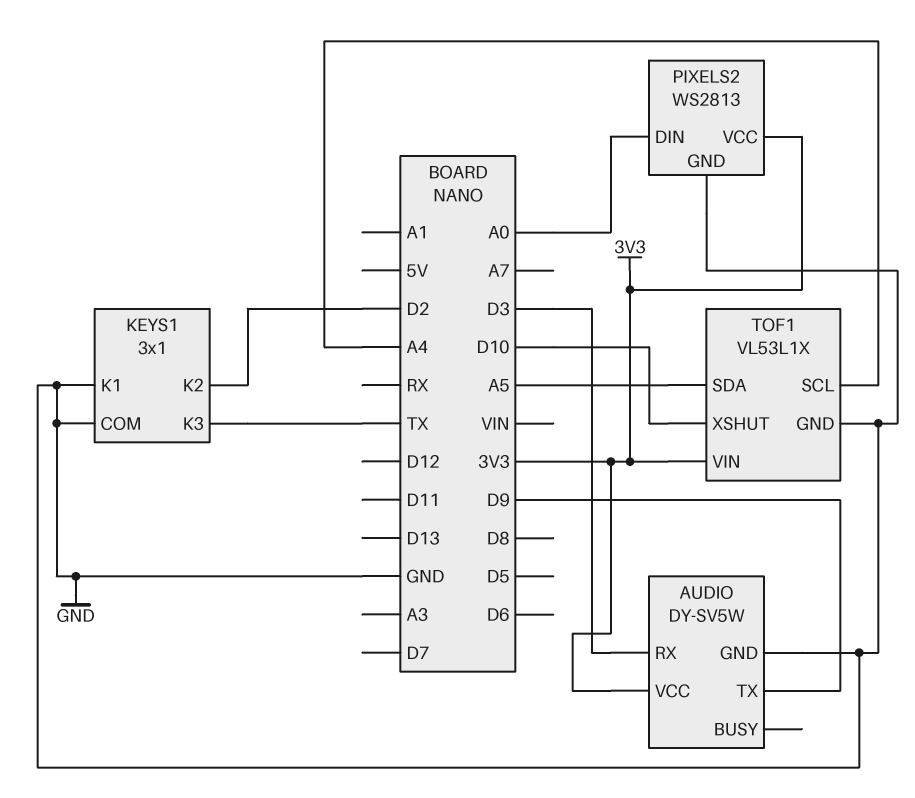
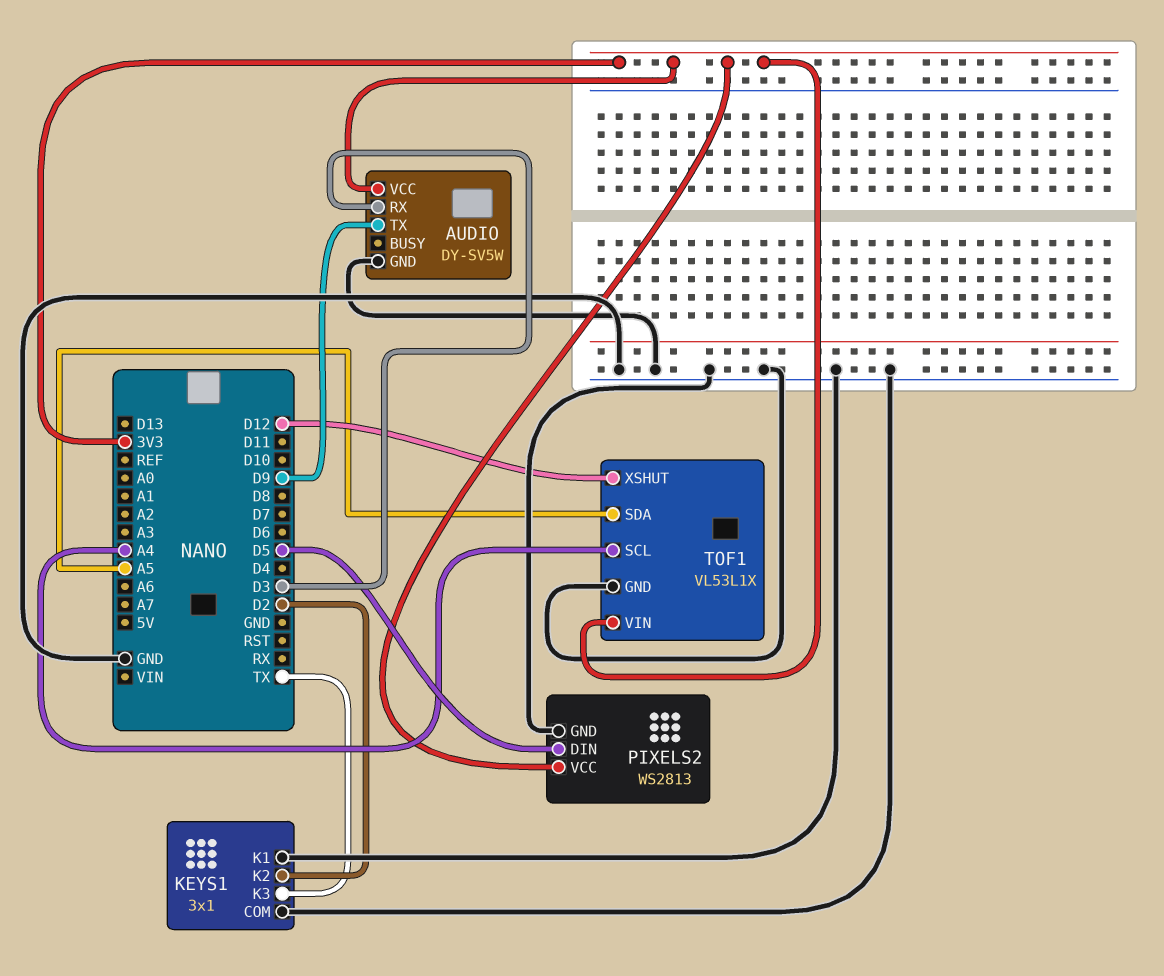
PIXELS2 pin DIN: A0 -> D5
TOF1 pin XSHUT: D10 -> D12

